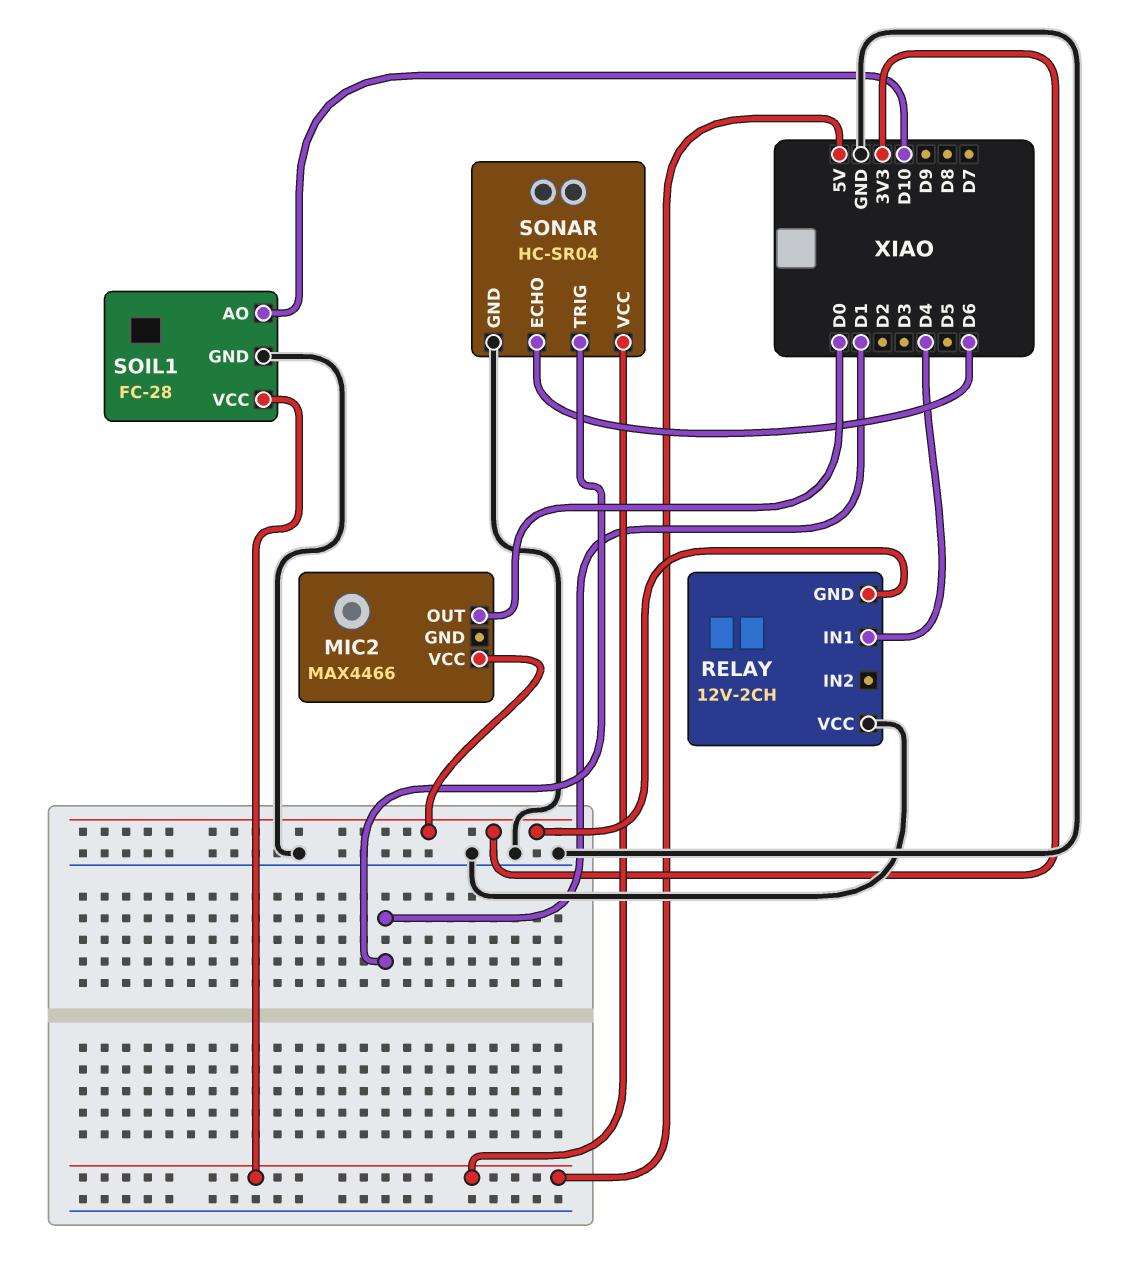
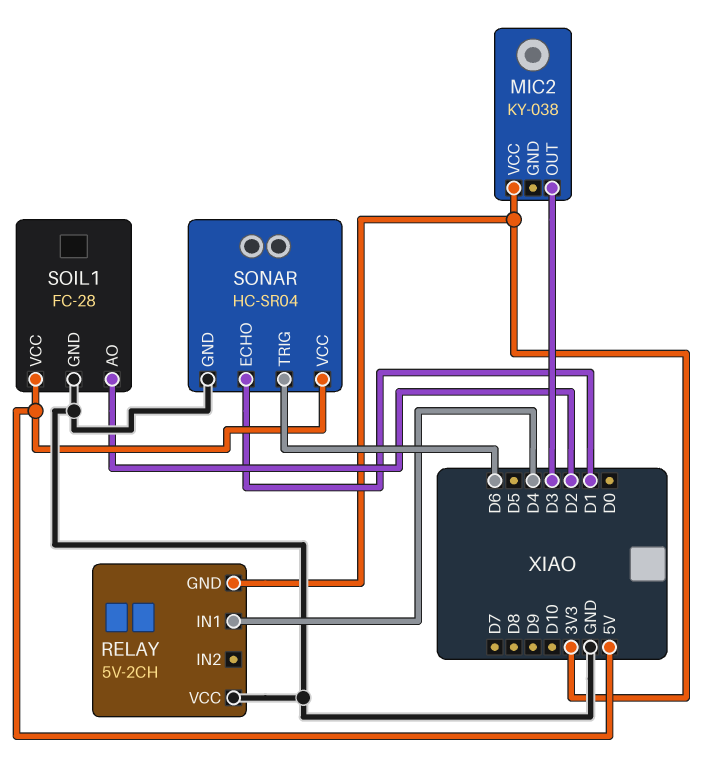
MIC2: MAX4466 -> KY-038
MIC2 pin OUT: D0 -> D3
RELAY: 12V-2CH -> 5V-2CH
SOIL1 pin AO: D10 -> D2
SONAR pin ECHO: D6 -> D1
SONAR pin TRIG: D1 -> D6

